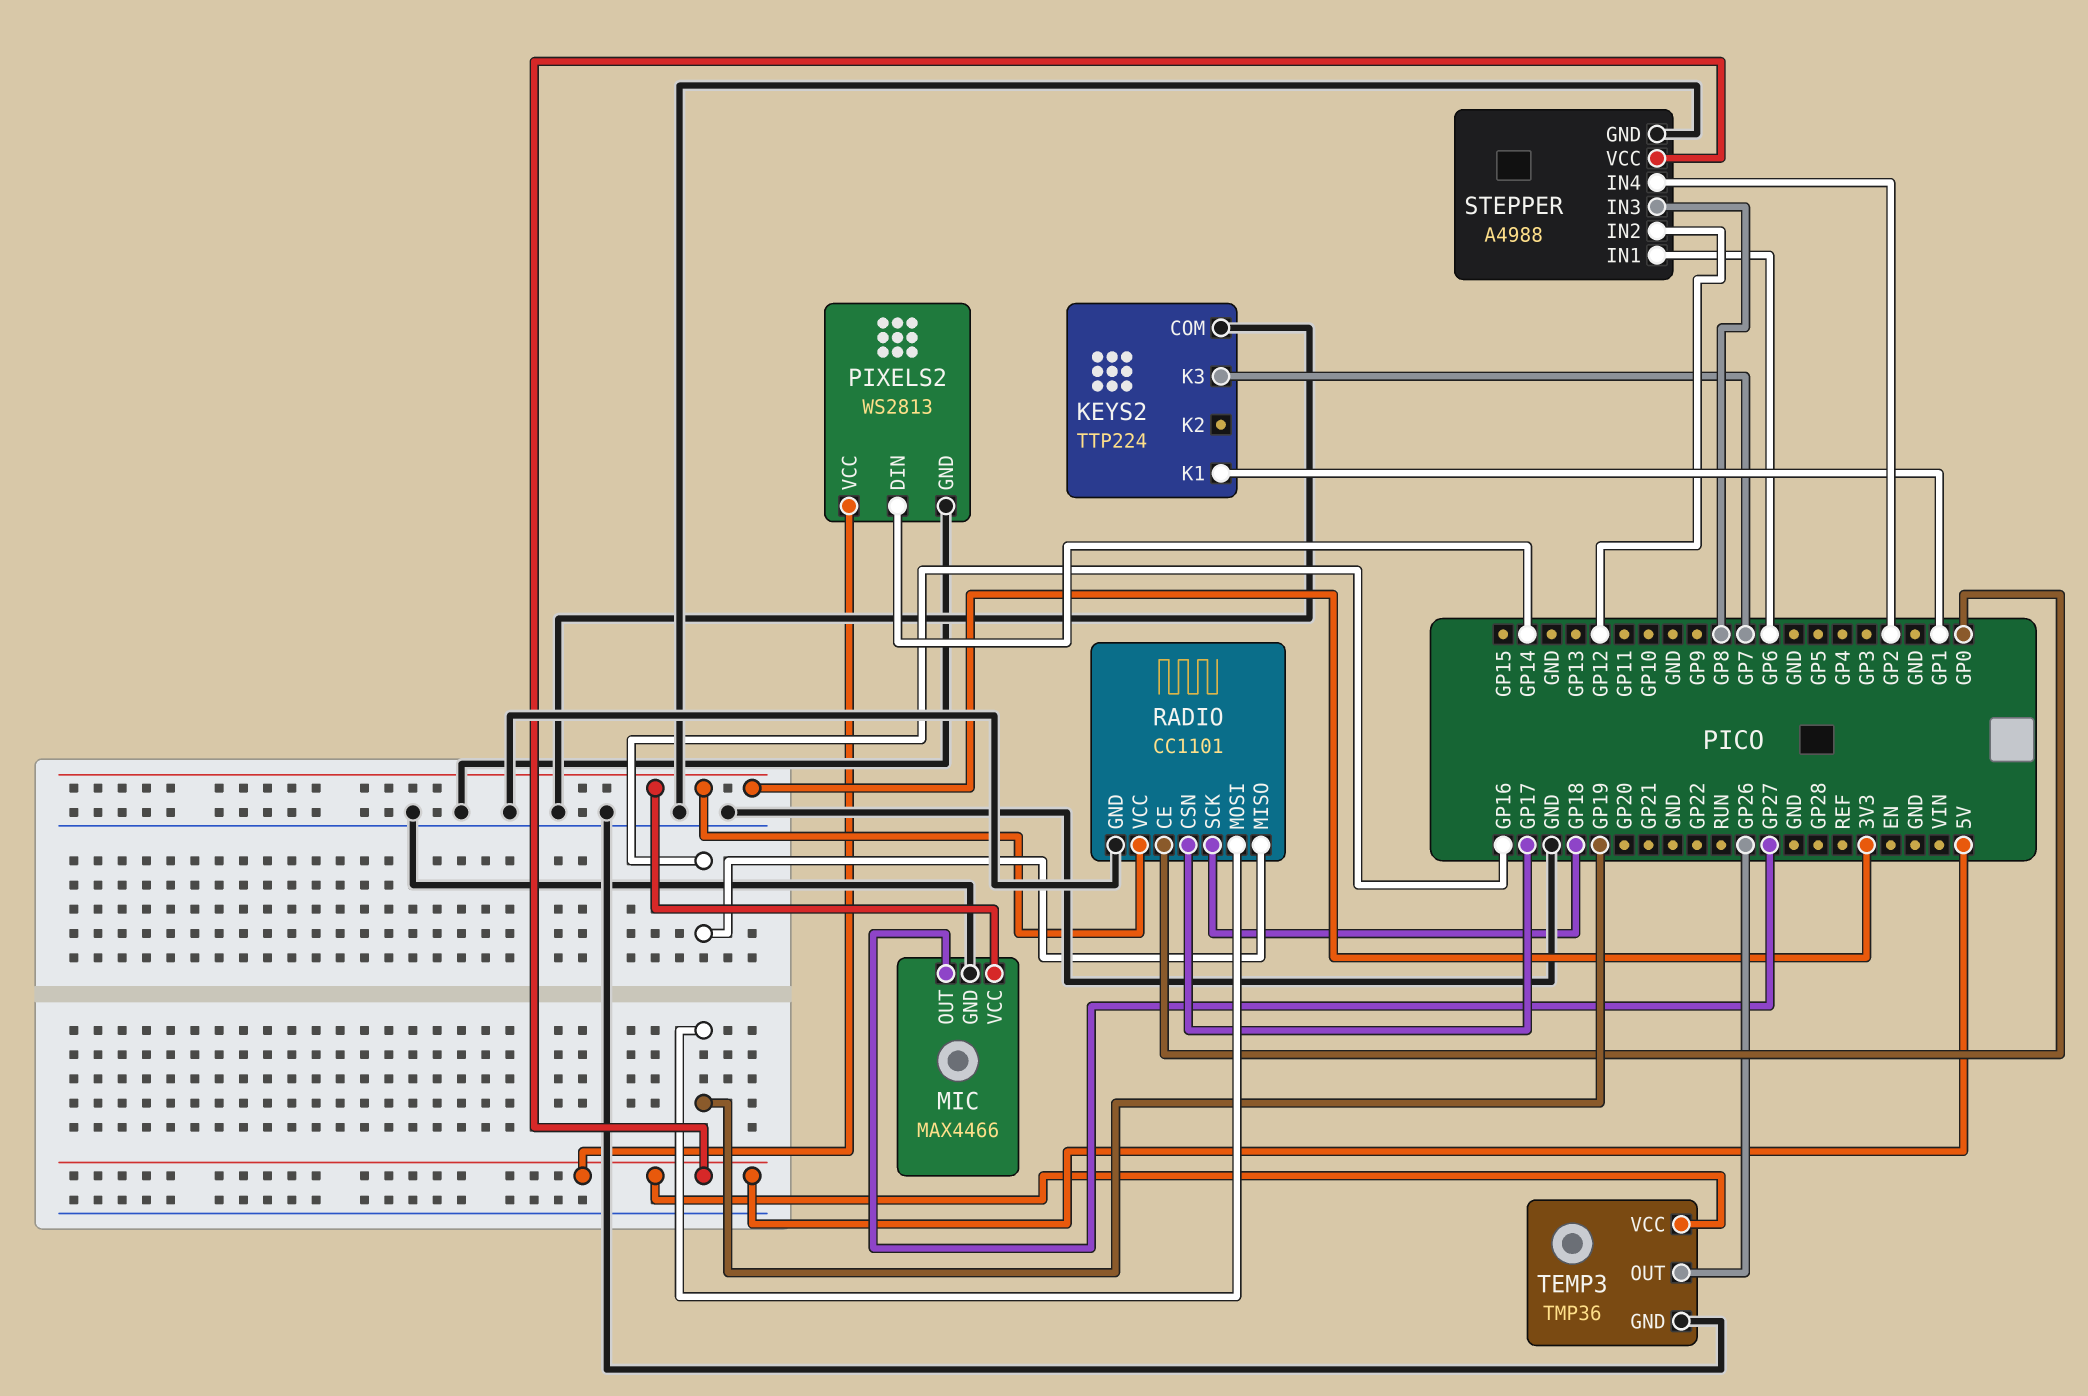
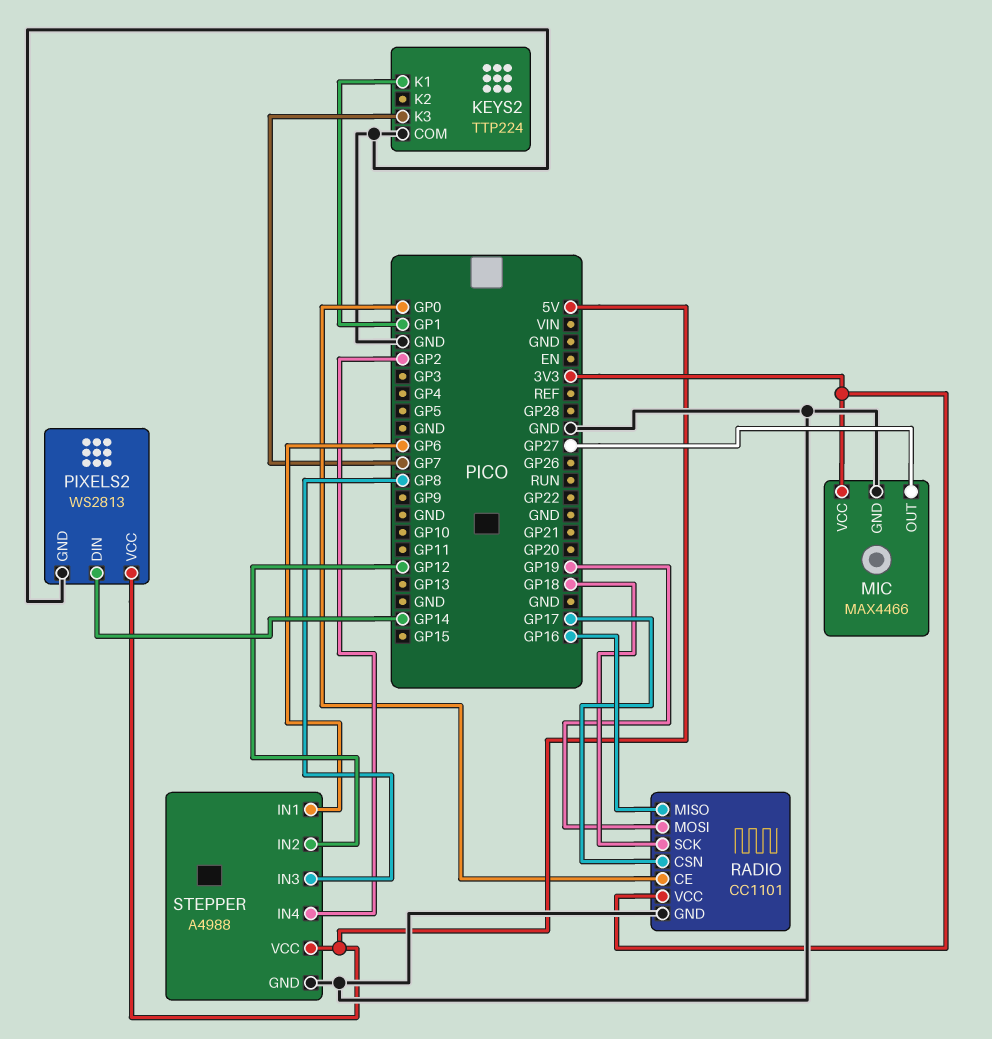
TEMP3: TMP36 -> none
TEMP3 pin GND: GND -> none
TEMP3 pin OUT: GP26 -> none
TEMP3 pin VCC: 5V -> none

